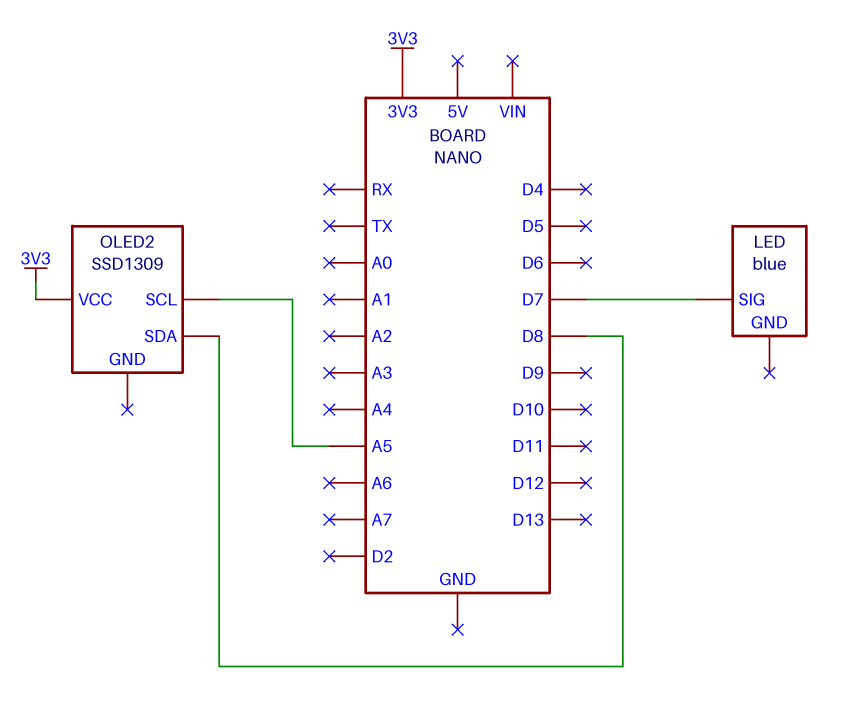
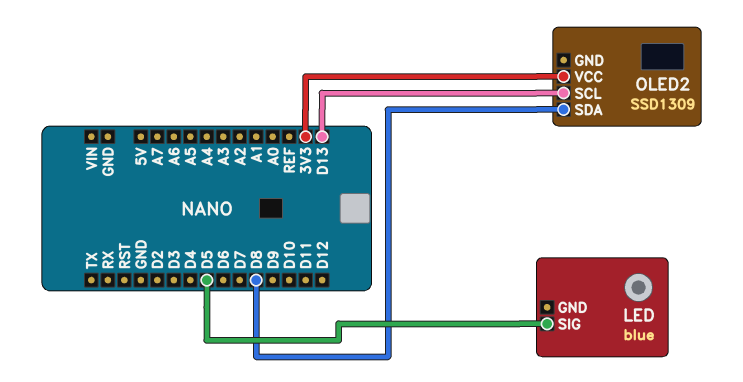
LED pin SIG: D7 -> D5
OLED2 pin SCL: A5 -> D13

